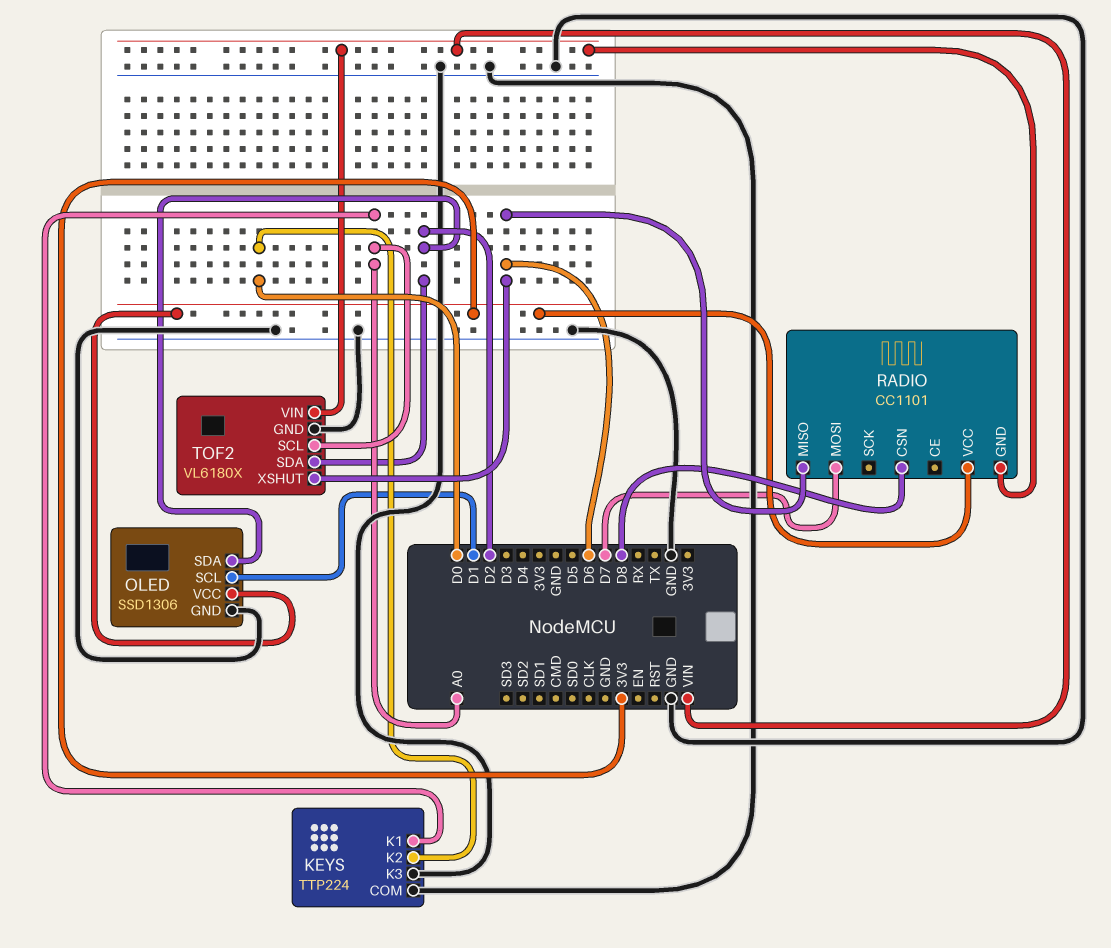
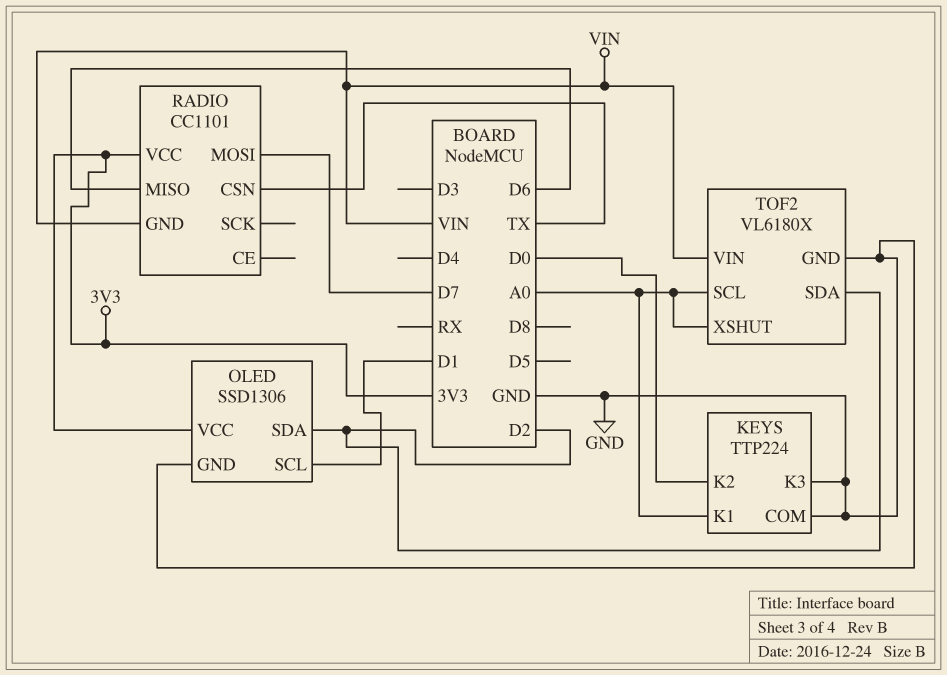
RADIO pin CSN: D8 -> TX
TOF2 pin XSHUT: D6 -> A0

